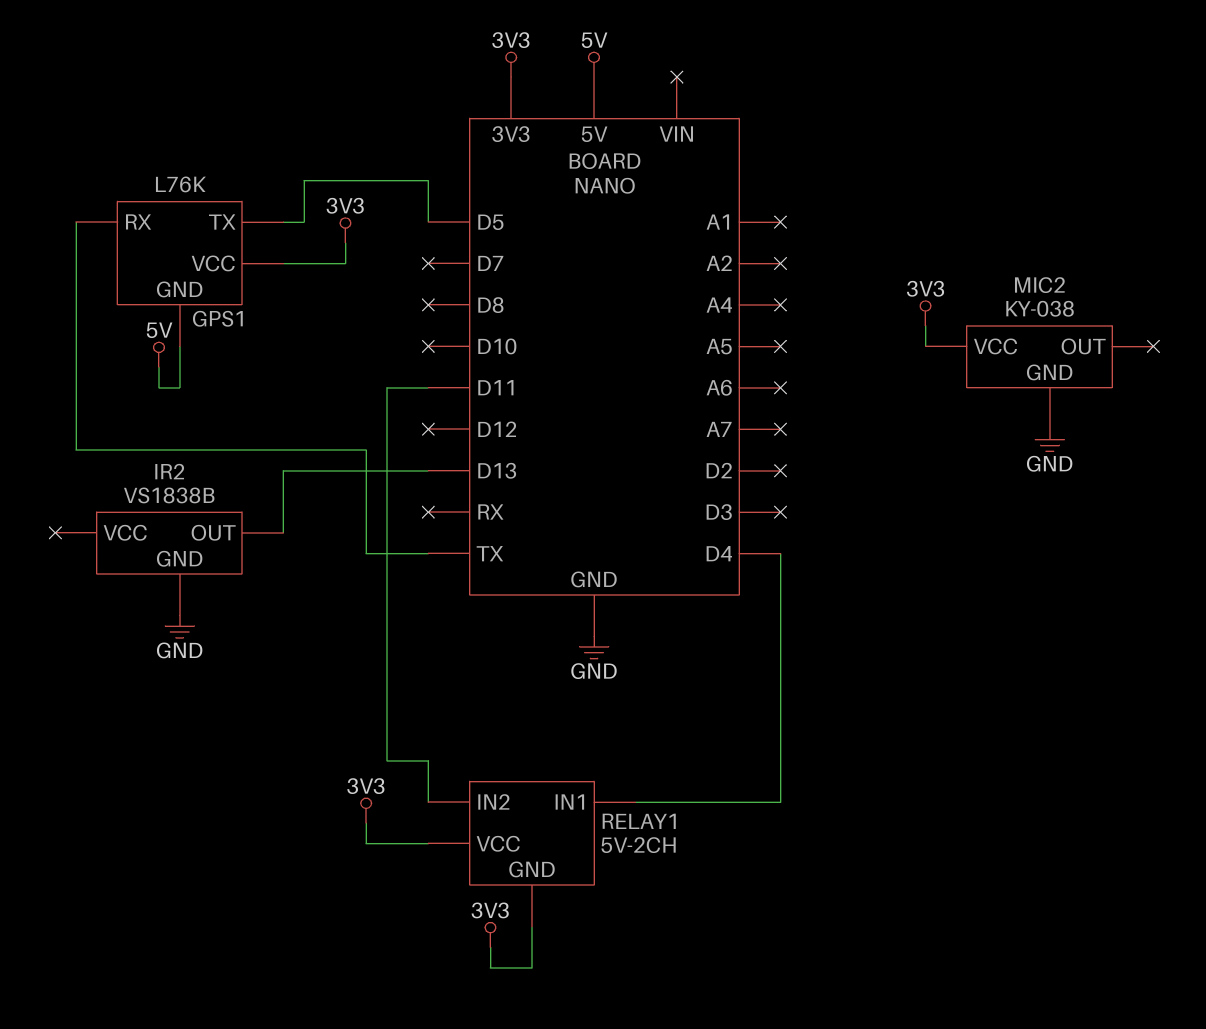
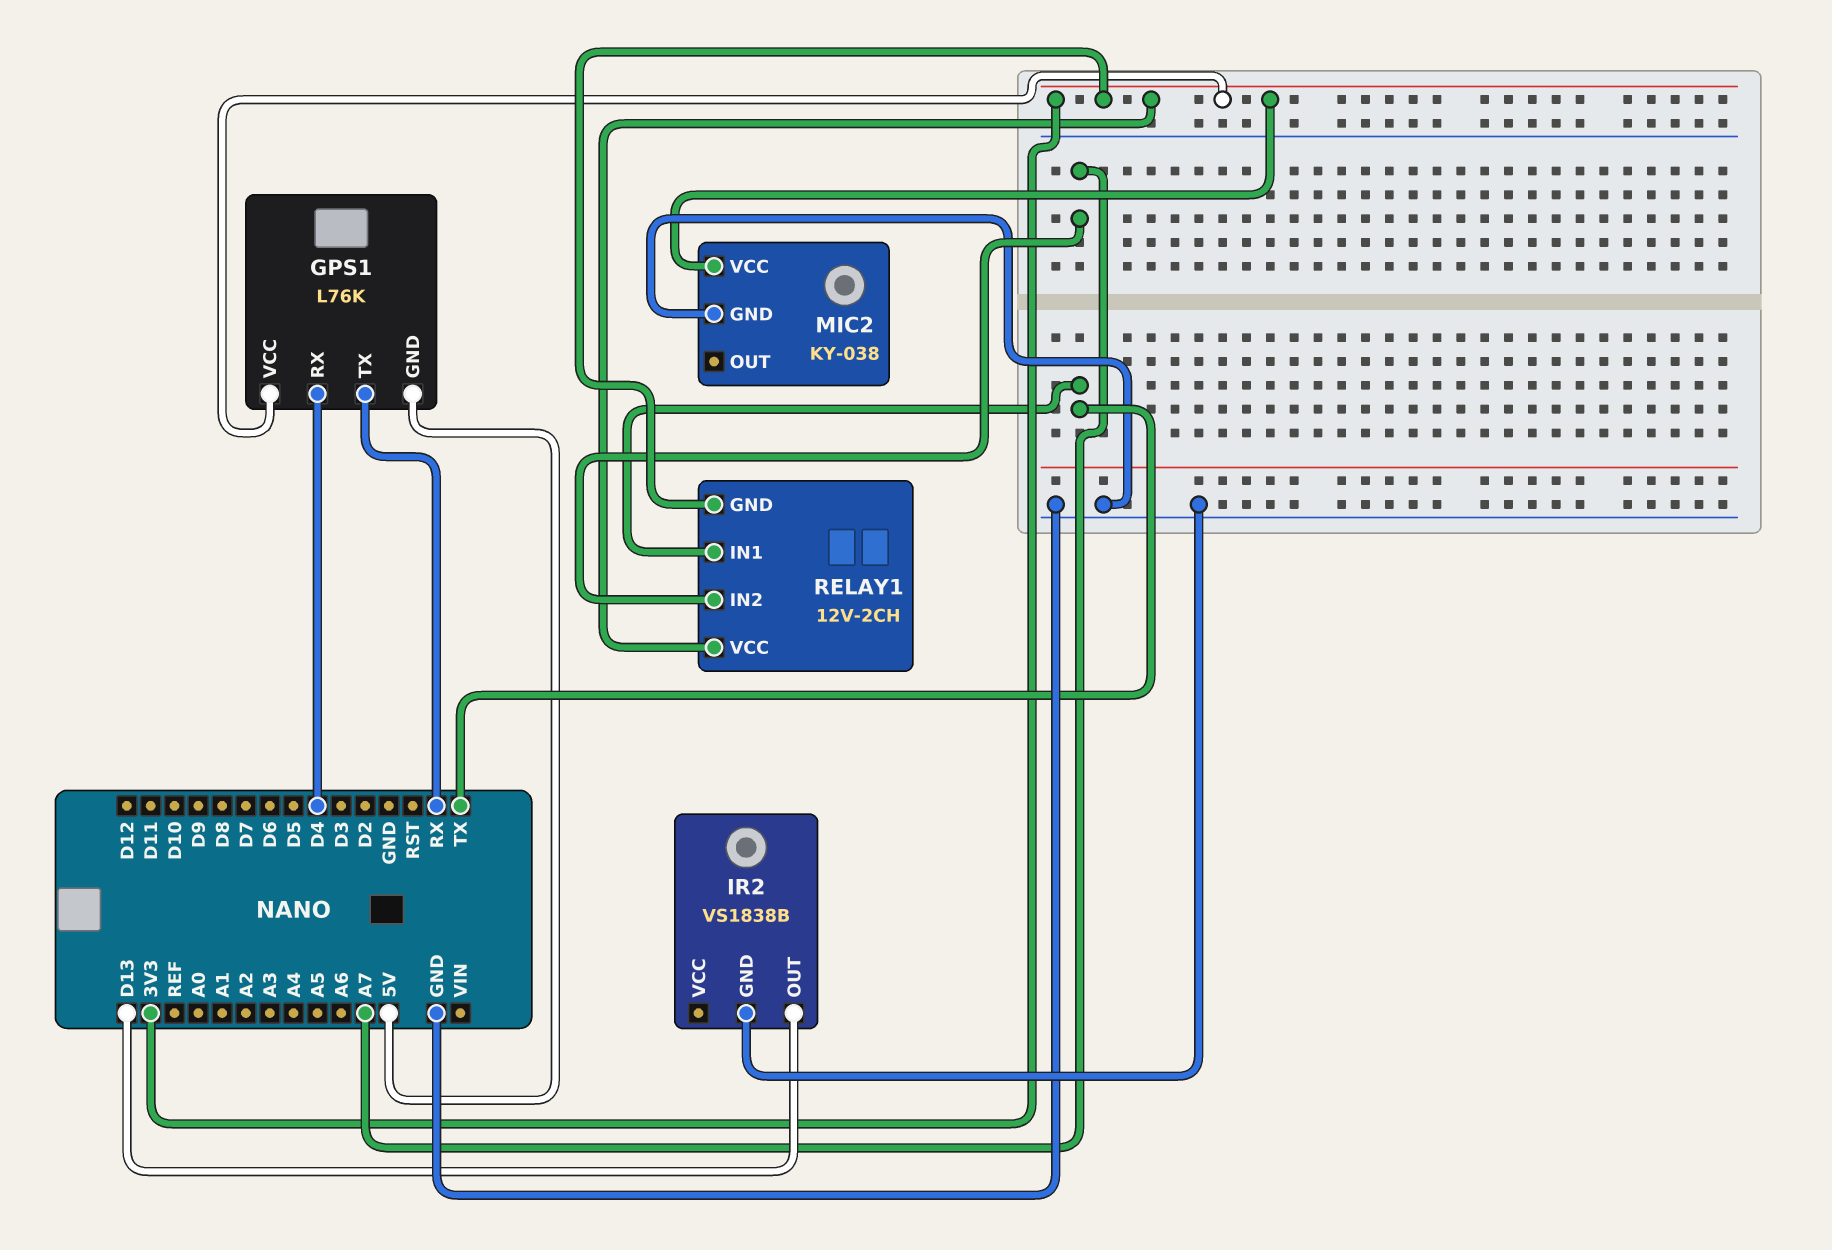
GPS1 pin RX: TX -> D4
GPS1 pin TX: D5 -> RX
RELAY1: 5V-2CH -> 12V-2CH
RELAY1 pin IN1: D4 -> TX
RELAY1 pin IN2: D11 -> A7

